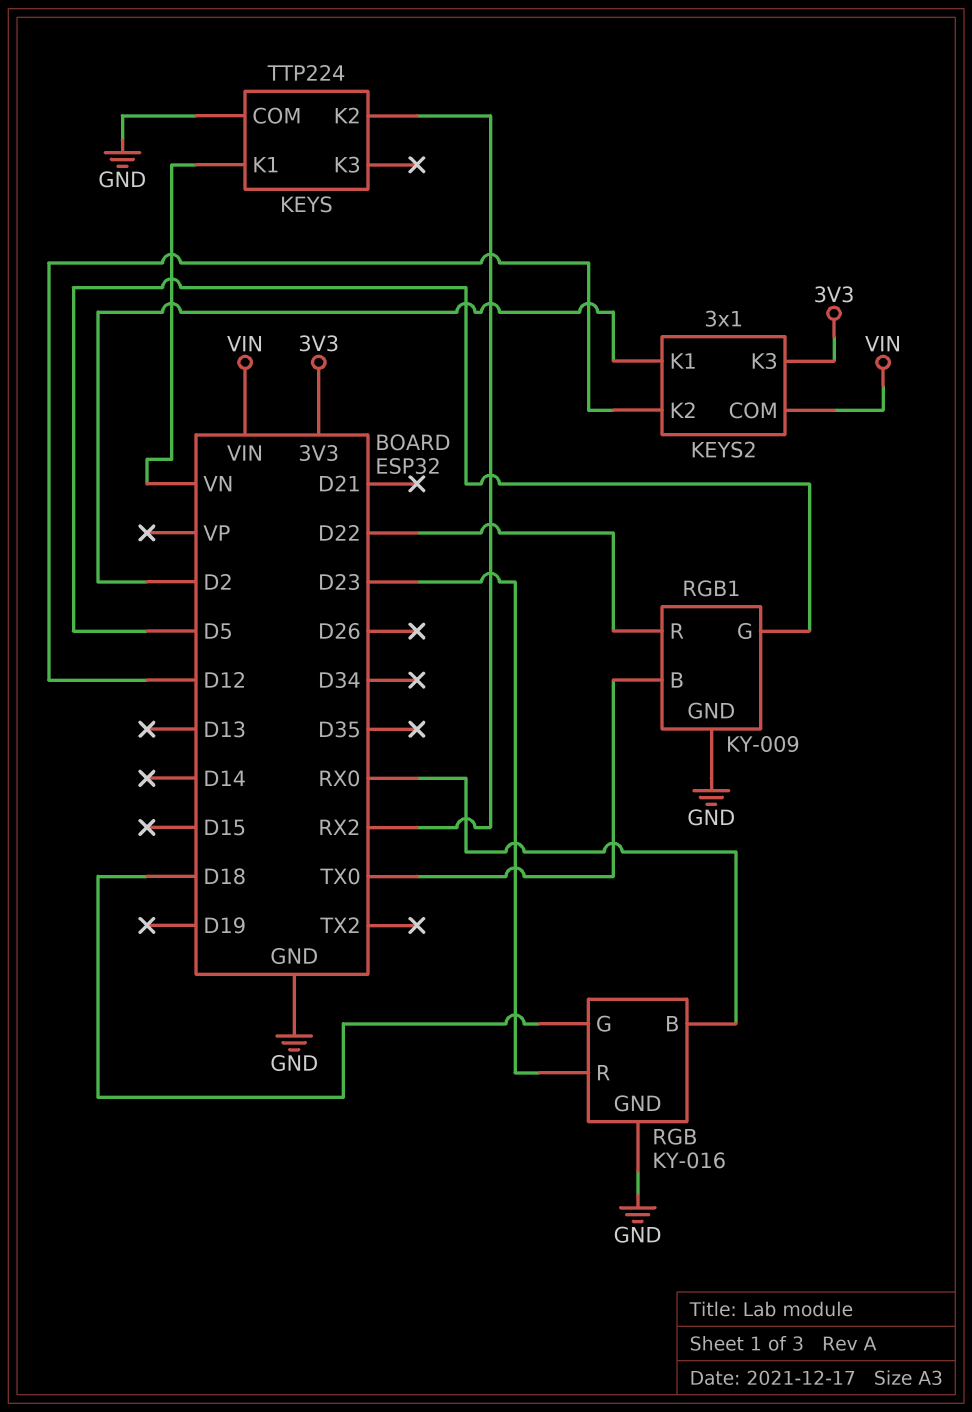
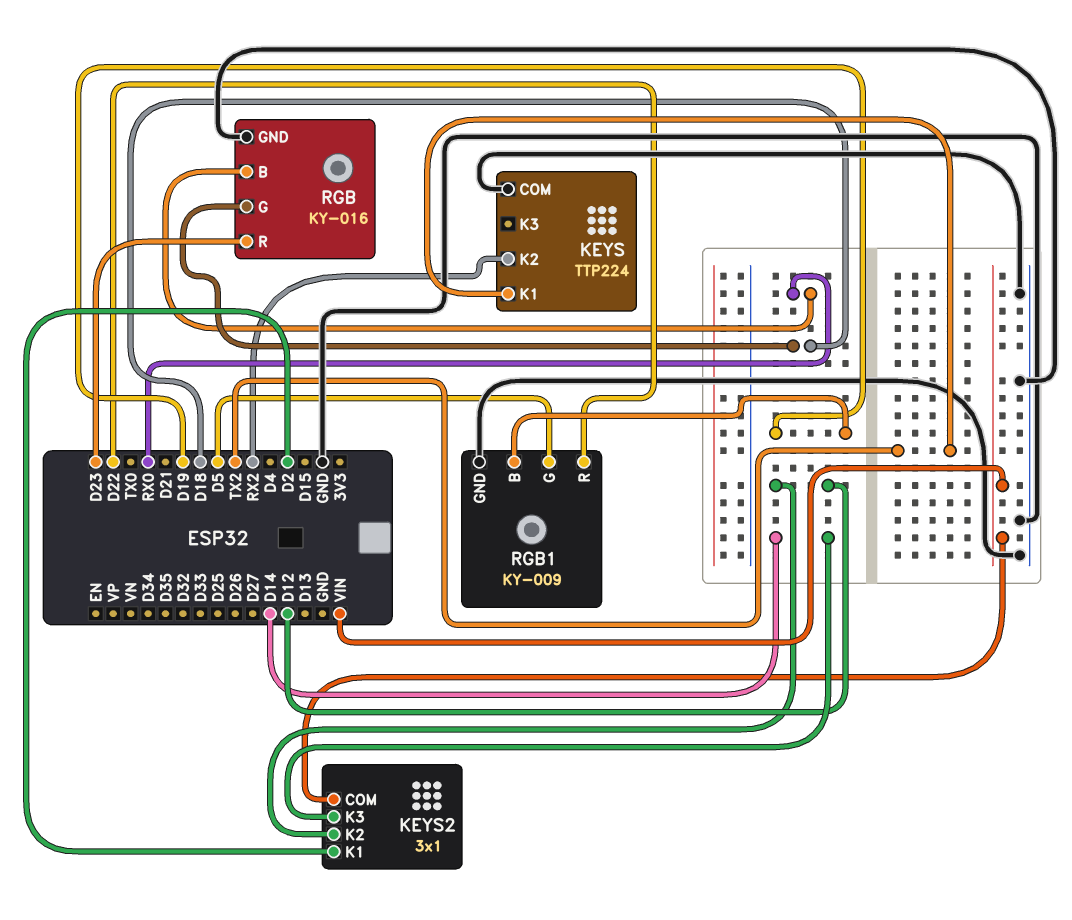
KEYS pin K1: VN -> TX2
KEYS2 pin K3: 3V3 -> D14
RGB1 pin B: TX0 -> D19

